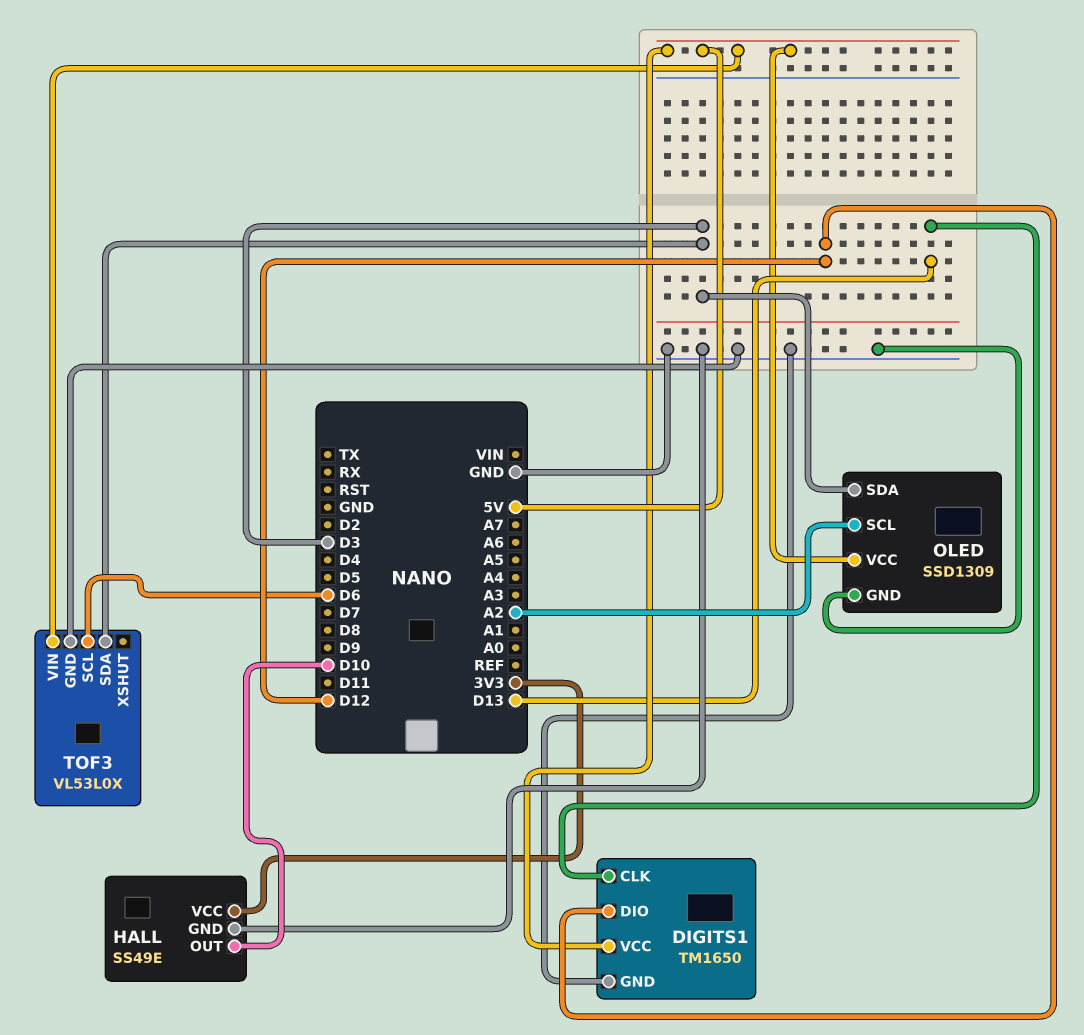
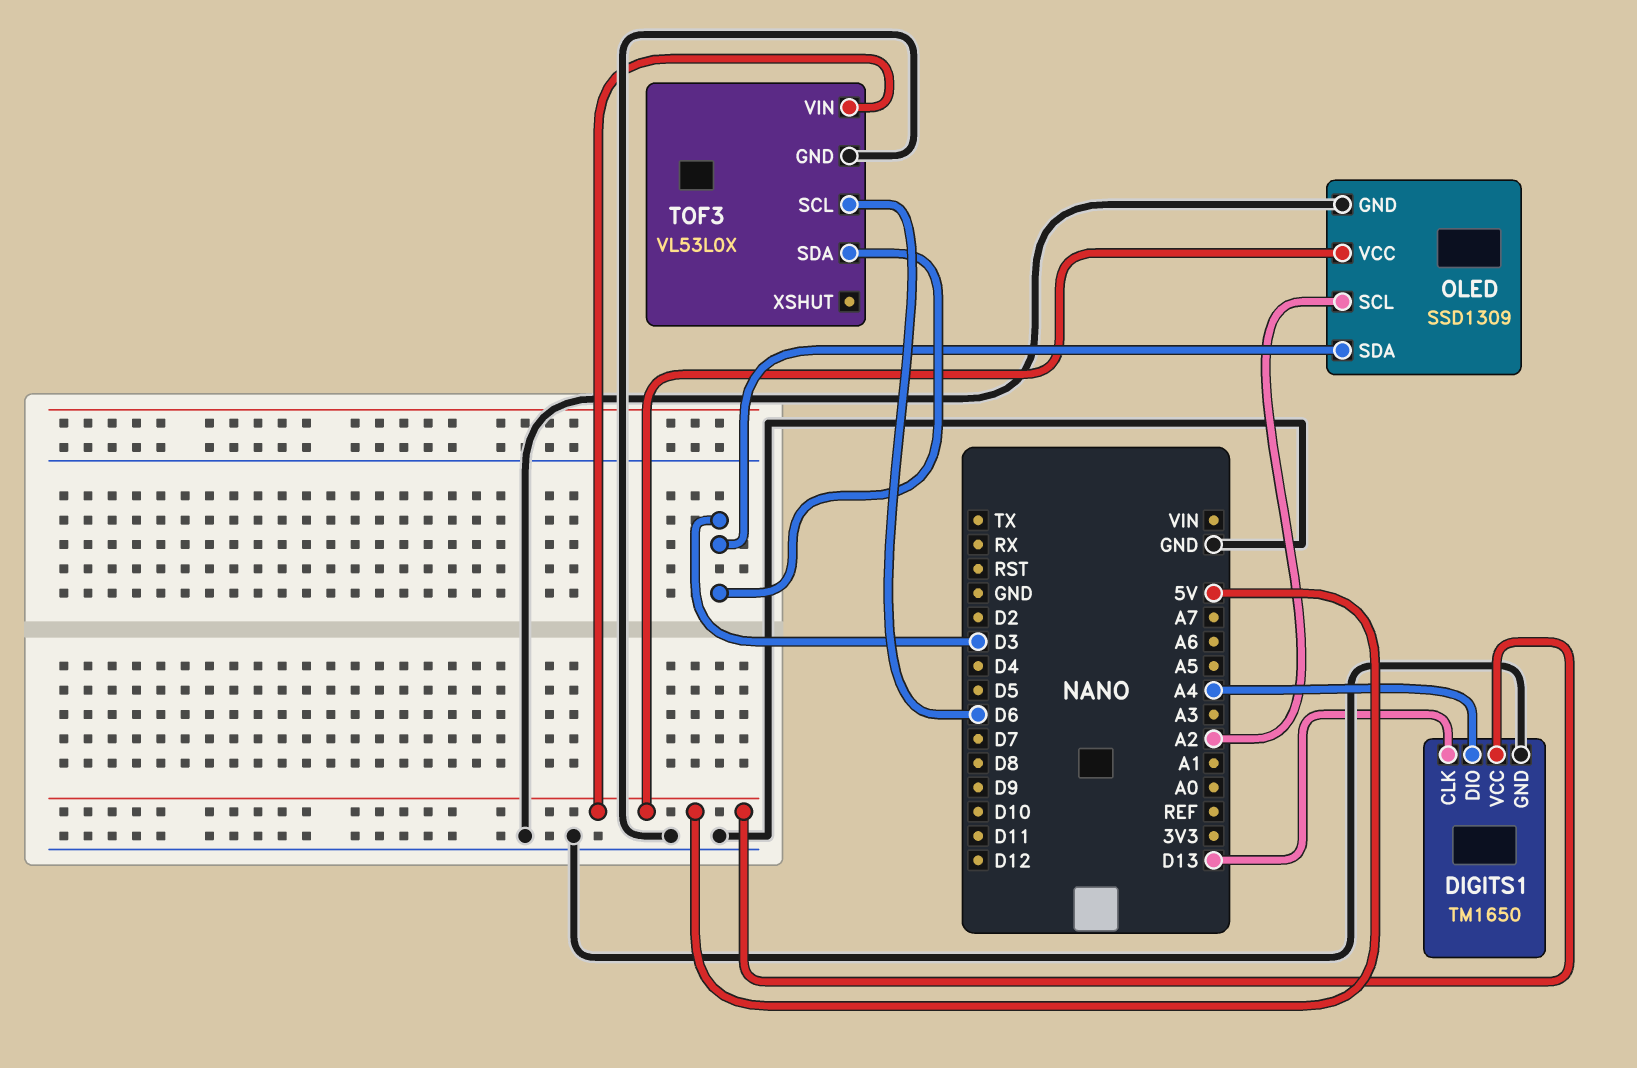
DIGITS1 pin DIO: D12 -> A4
HALL: SS49E -> none
HALL pin GND: GND -> none
HALL pin OUT: D10 -> none
HALL pin VCC: 3V3 -> none

